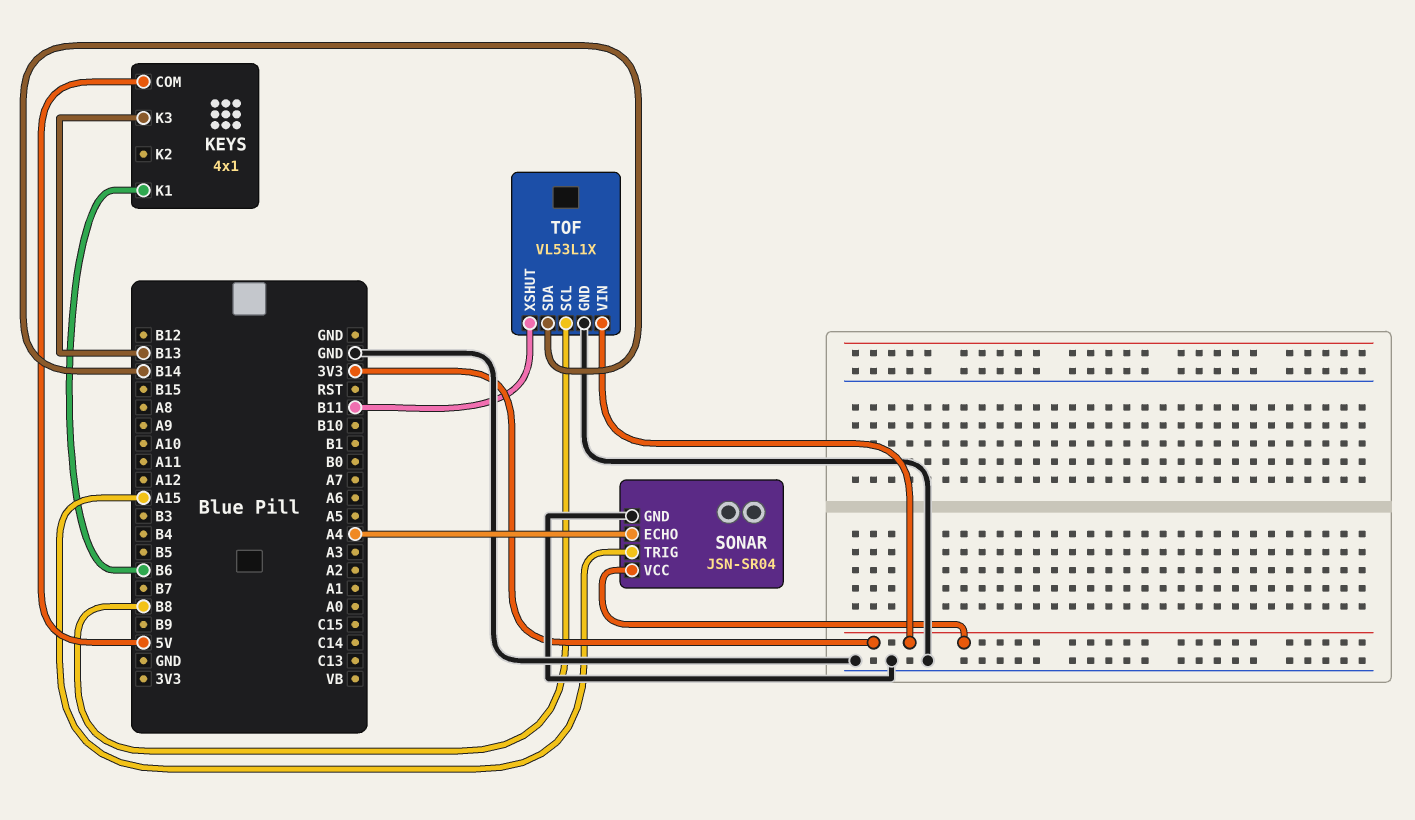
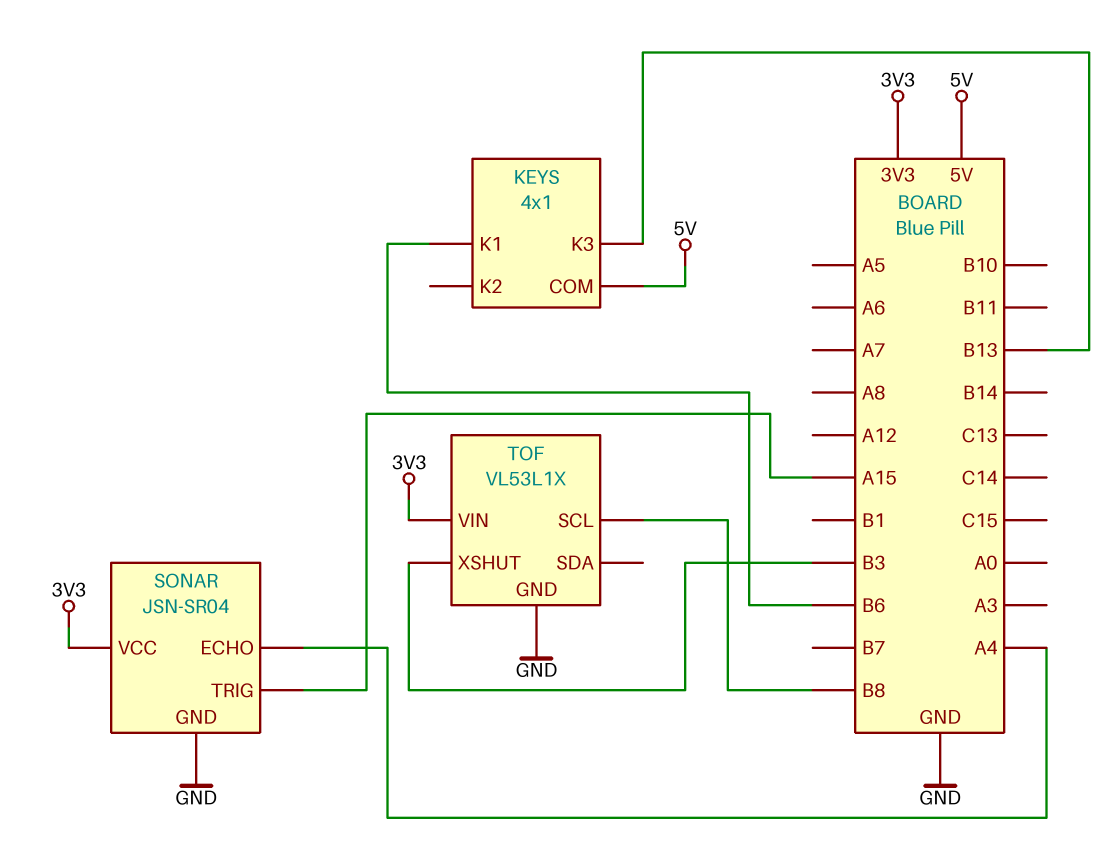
TOF pin SDA: B14 -> none
TOF pin XSHUT: B11 -> B3

